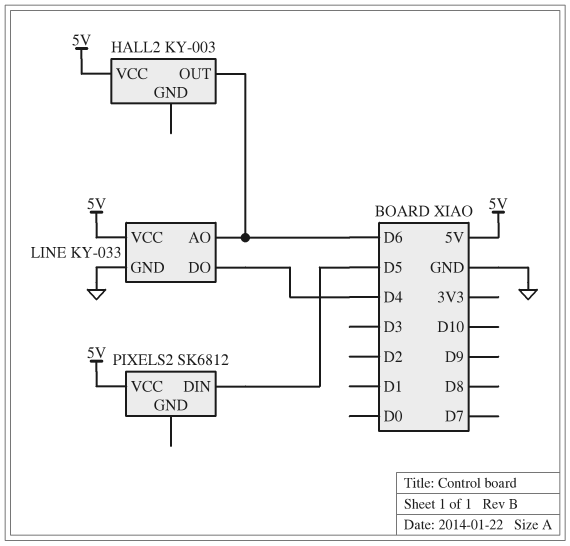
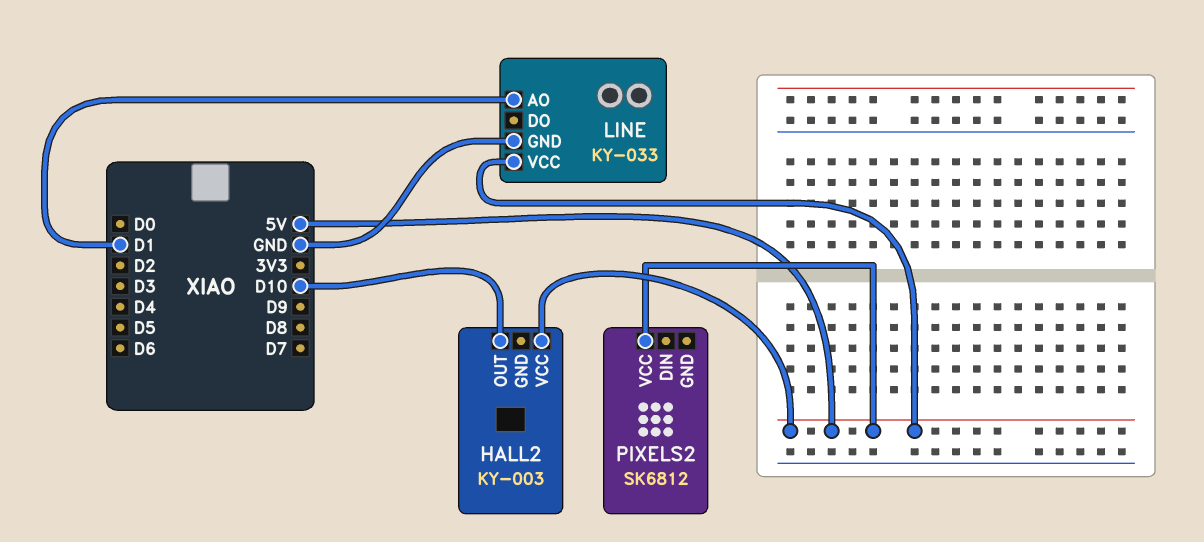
HALL2 pin OUT: D6 -> D10
LINE pin AO: D6 -> D1
LINE pin DO: D4 -> none
PIXELS2 pin DIN: D5 -> none

